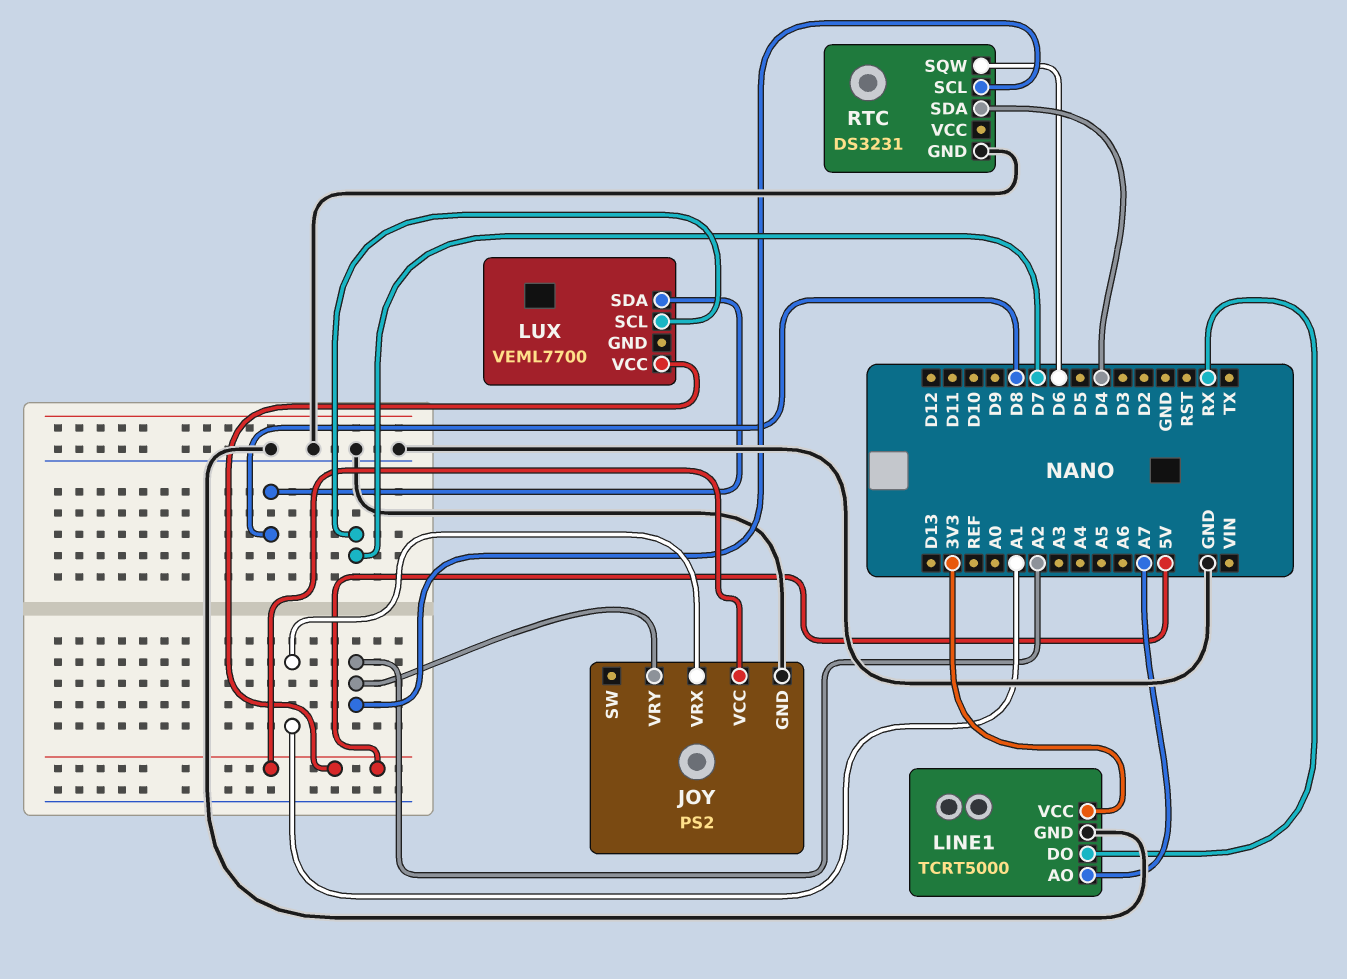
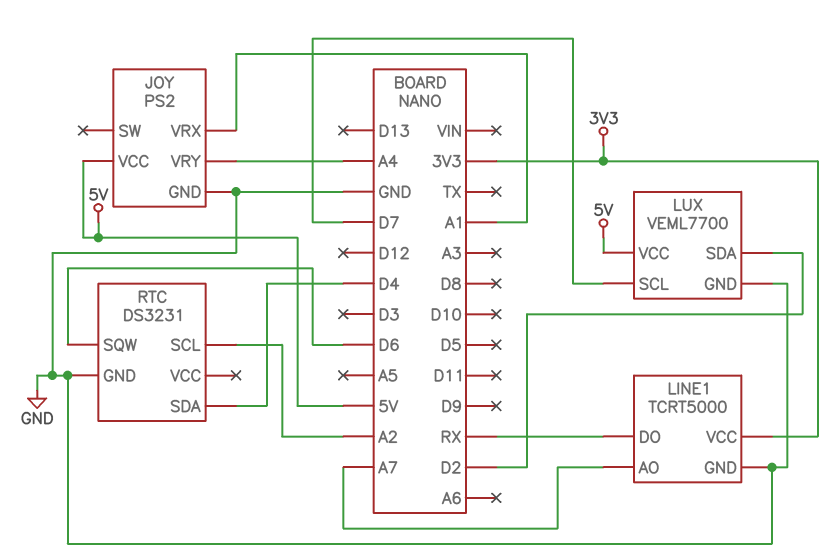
JOY pin VRY: A2 -> A4
LUX pin GND: none -> GND
LUX pin SDA: D8 -> D2

